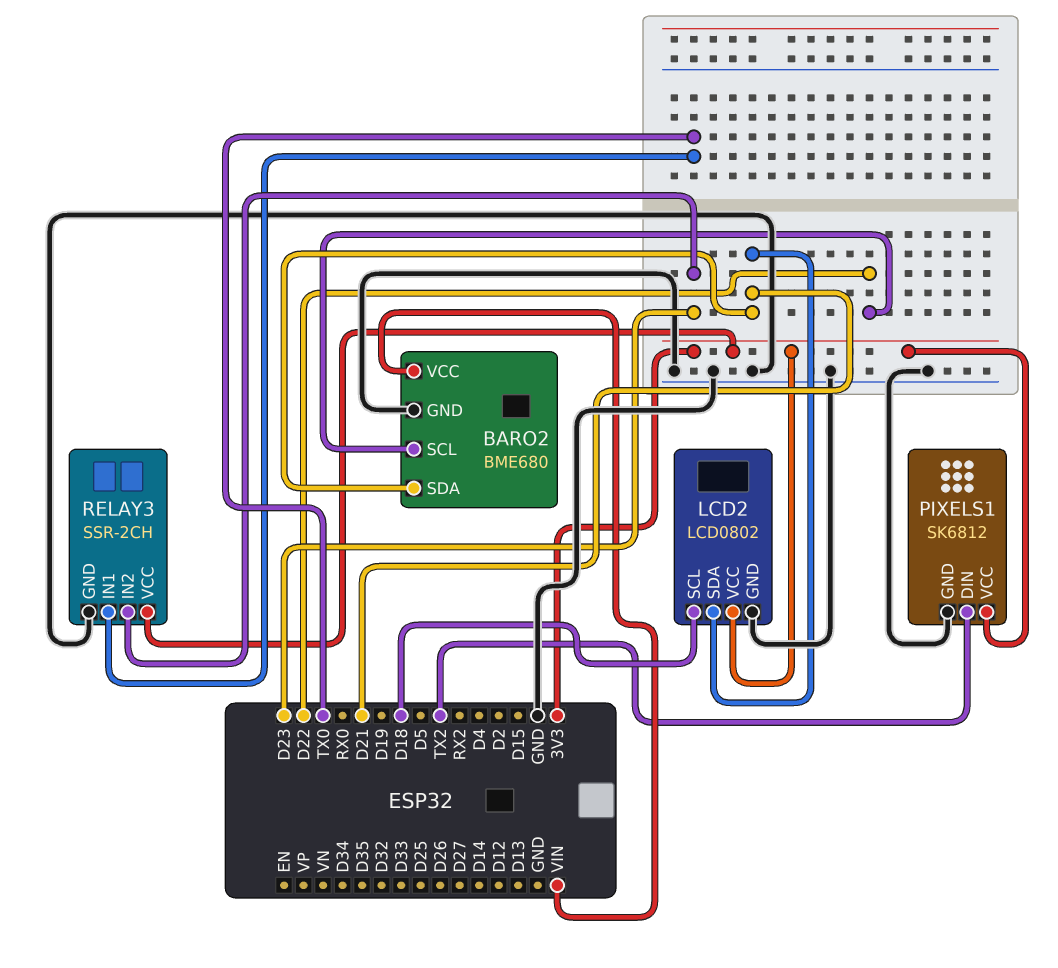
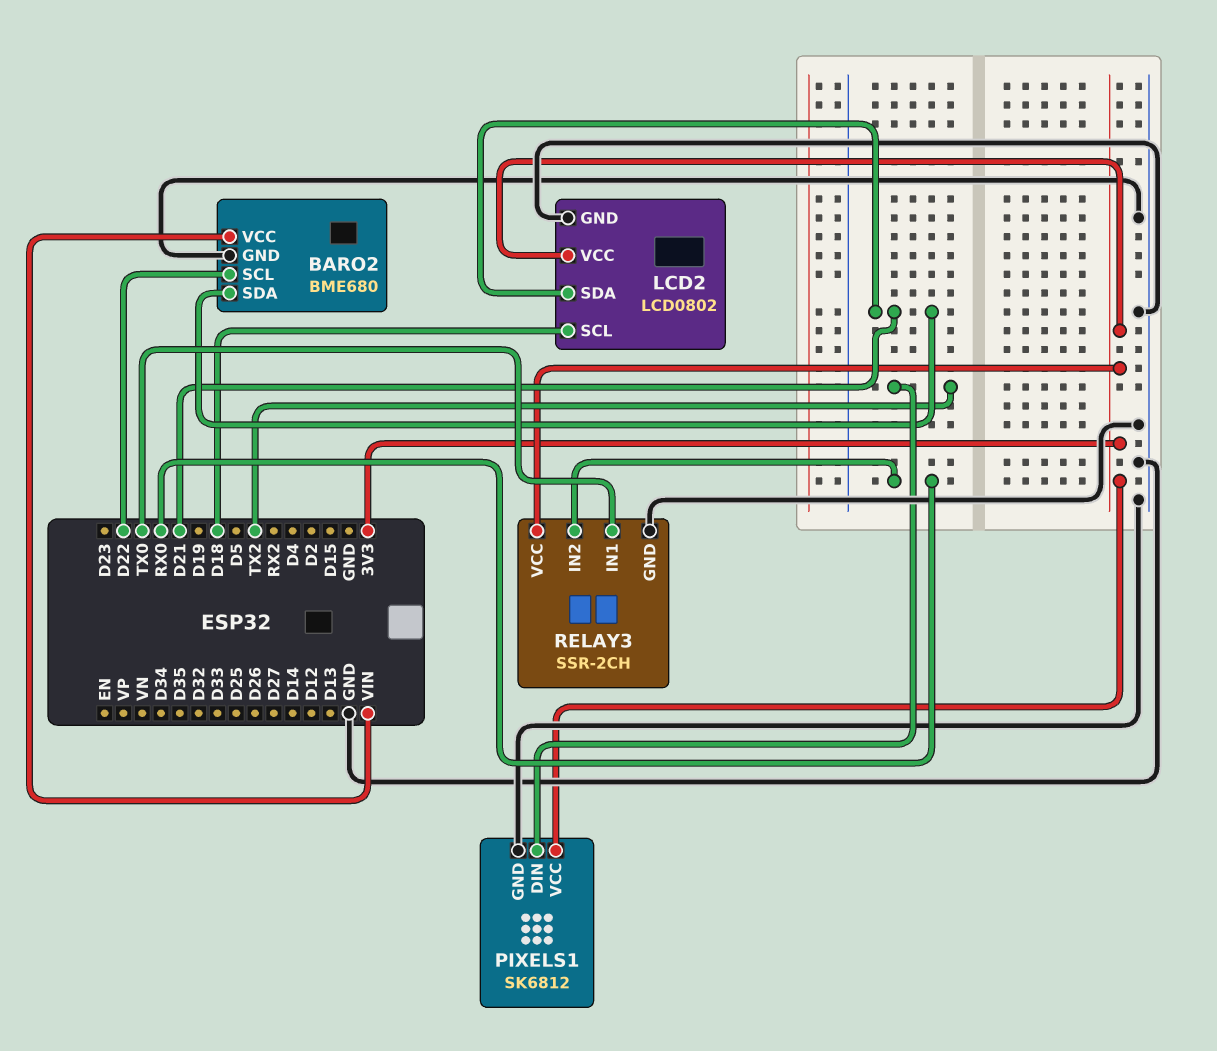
RELAY3 pin IN2: D23 -> RX0

